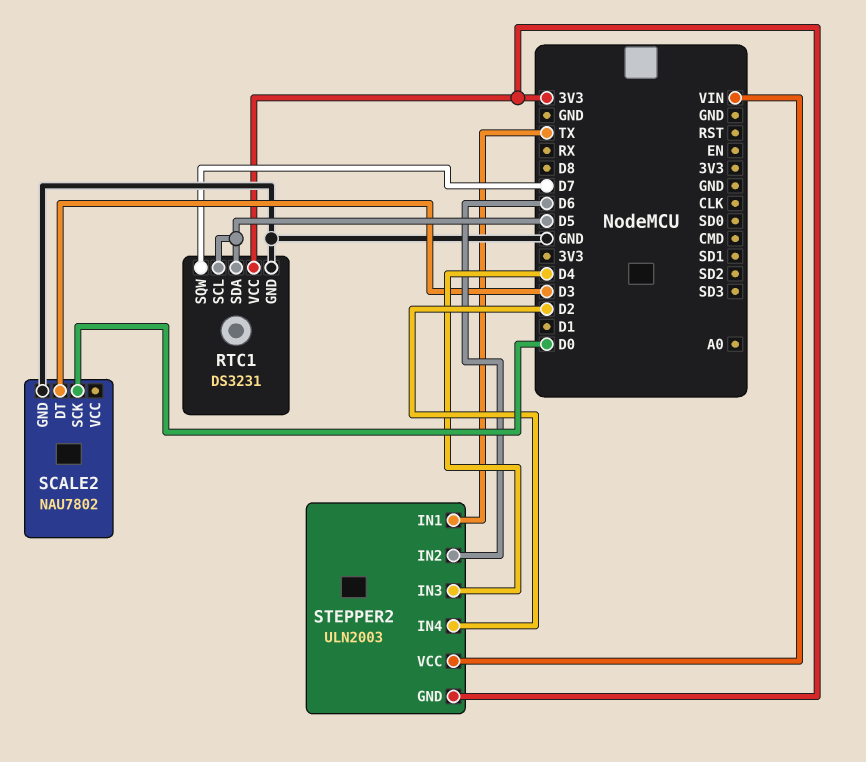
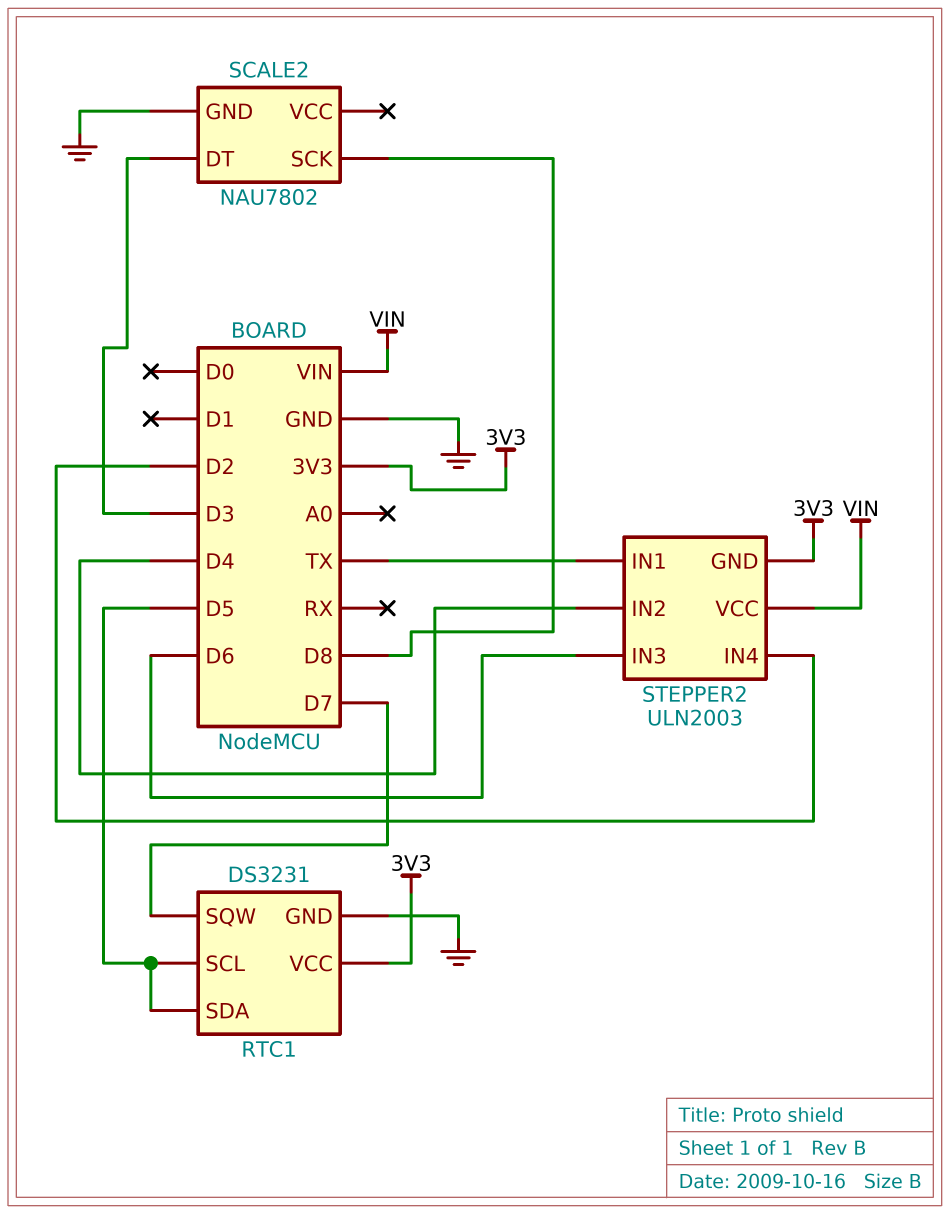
SCALE2 pin SCK: D0 -> D8
STEPPER2 pin IN2: D6 -> D4
STEPPER2 pin IN3: D4 -> D6

